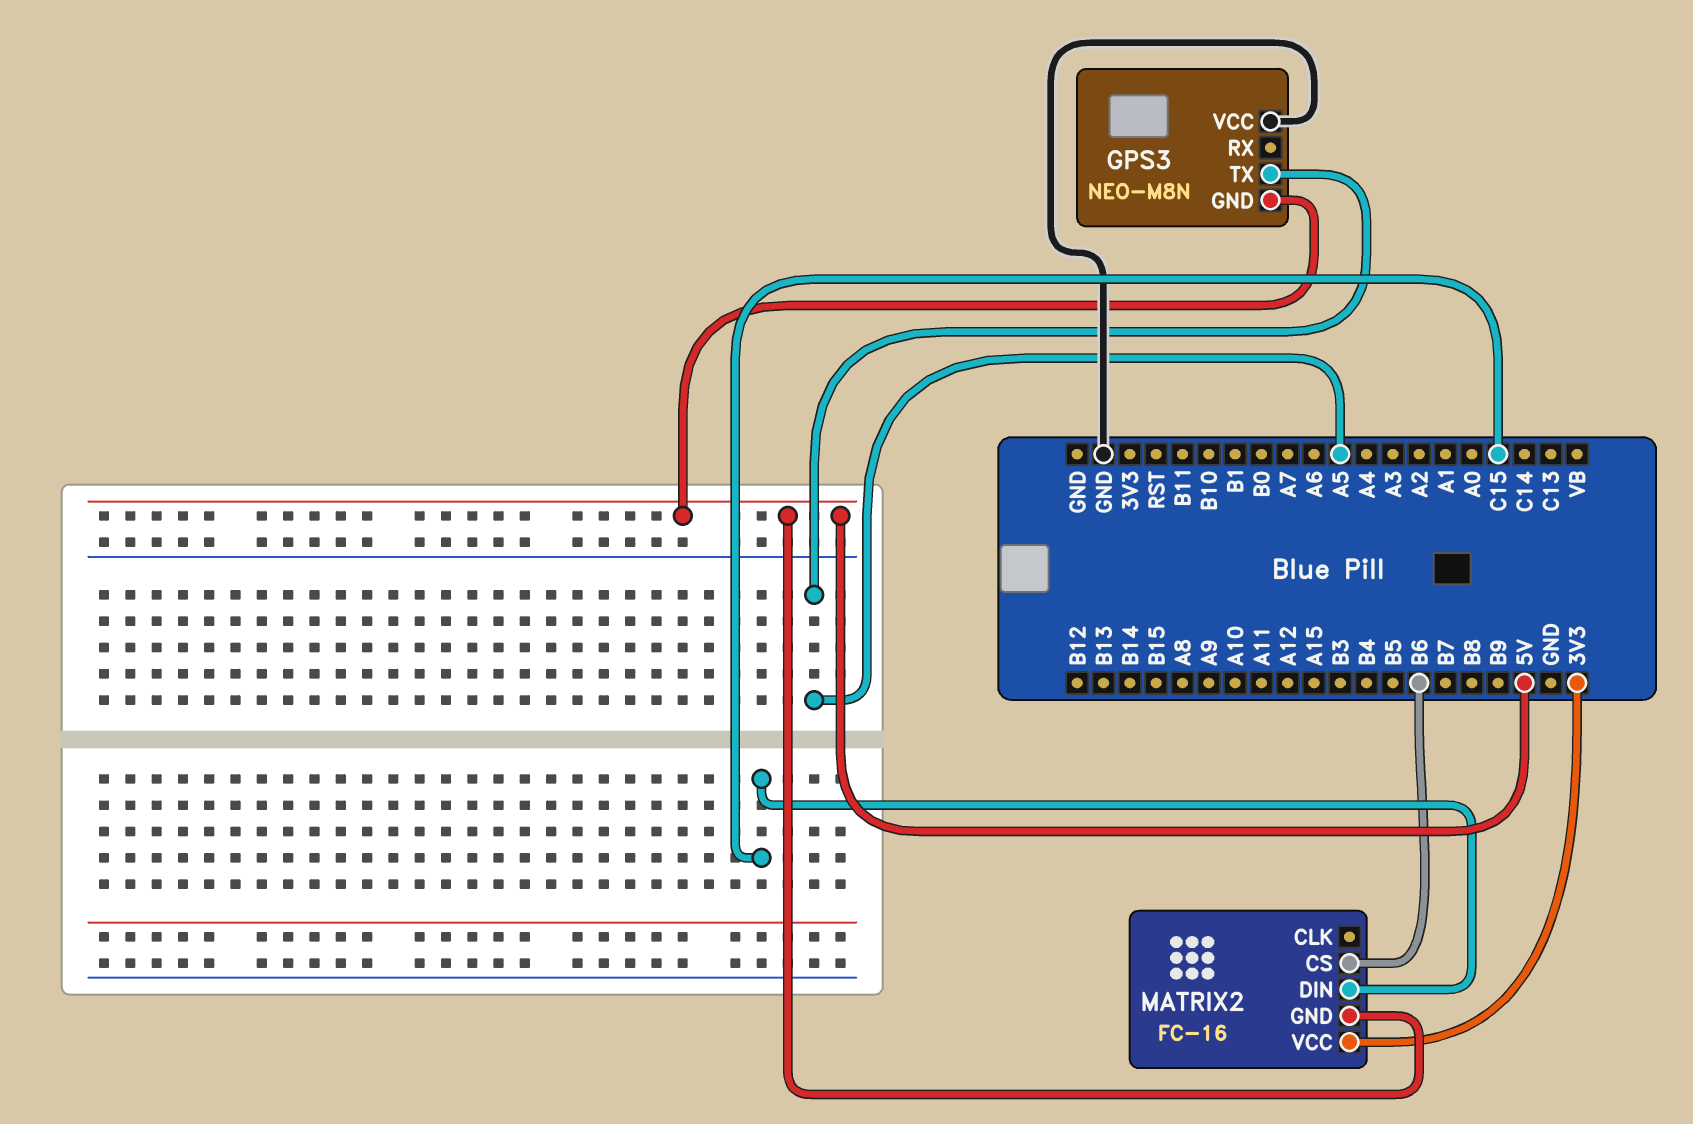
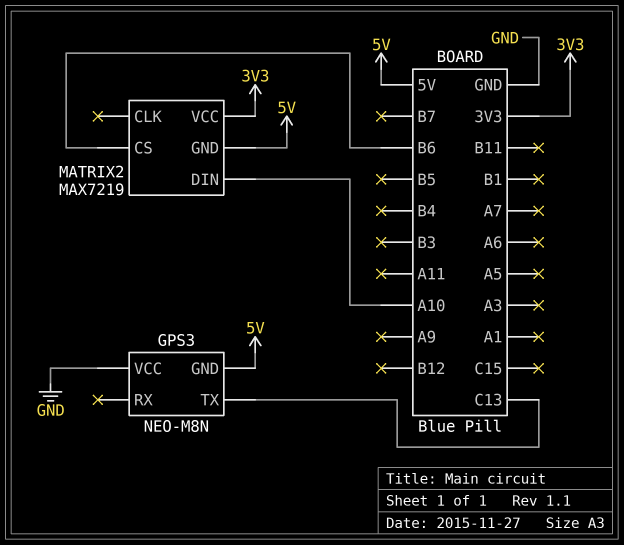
GPS3 pin TX: A5 -> C13
MATRIX2: FC-16 -> MAX7219
MATRIX2 pin DIN: C15 -> A10

